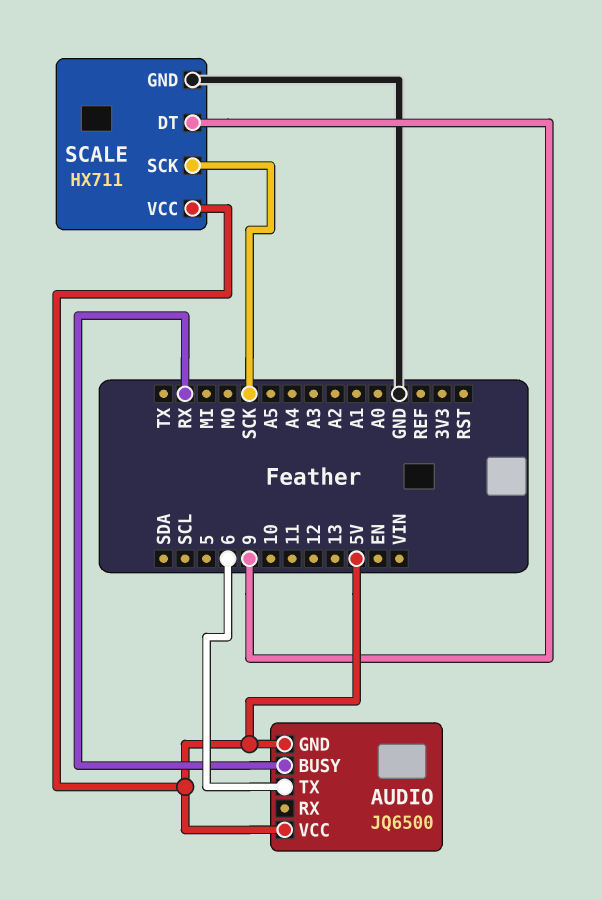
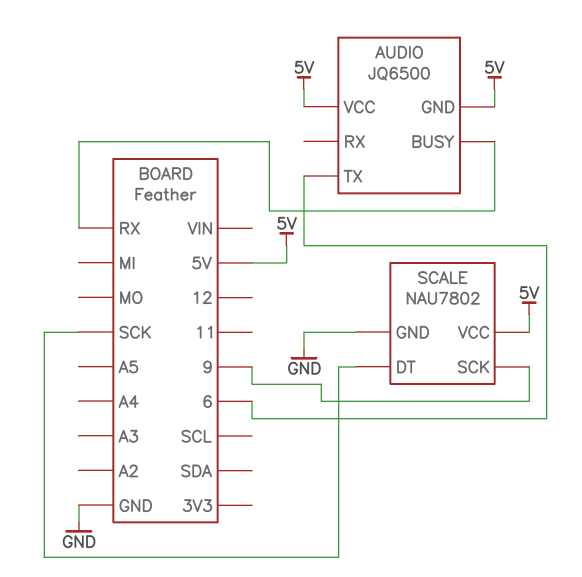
SCALE: HX711 -> NAU7802
SCALE pin DT: 9 -> SCK
SCALE pin SCK: SCK -> 9

